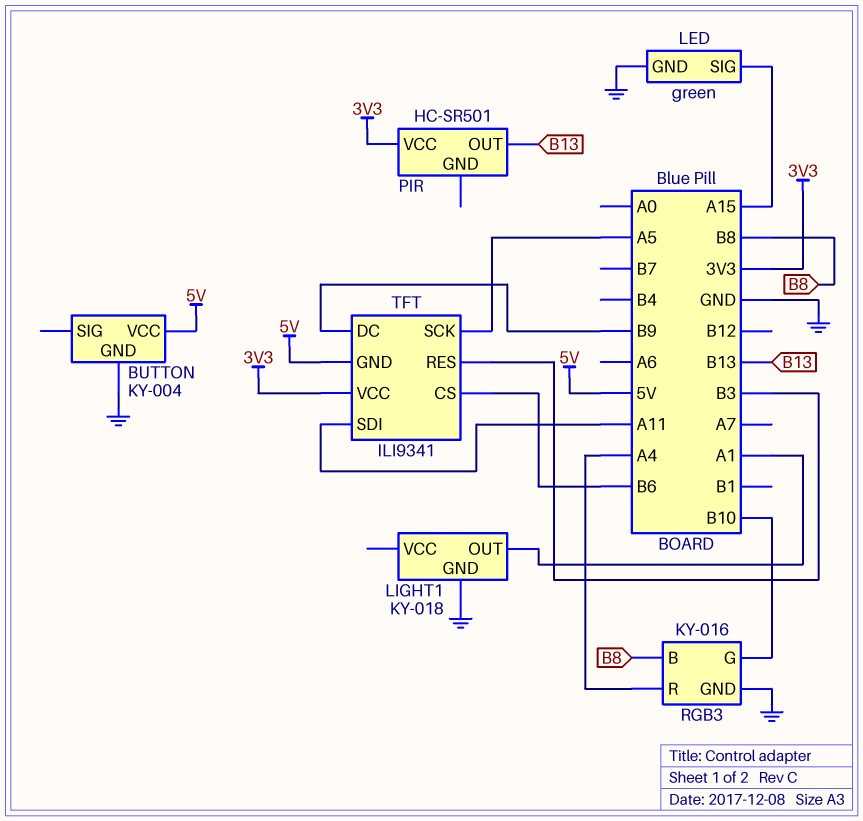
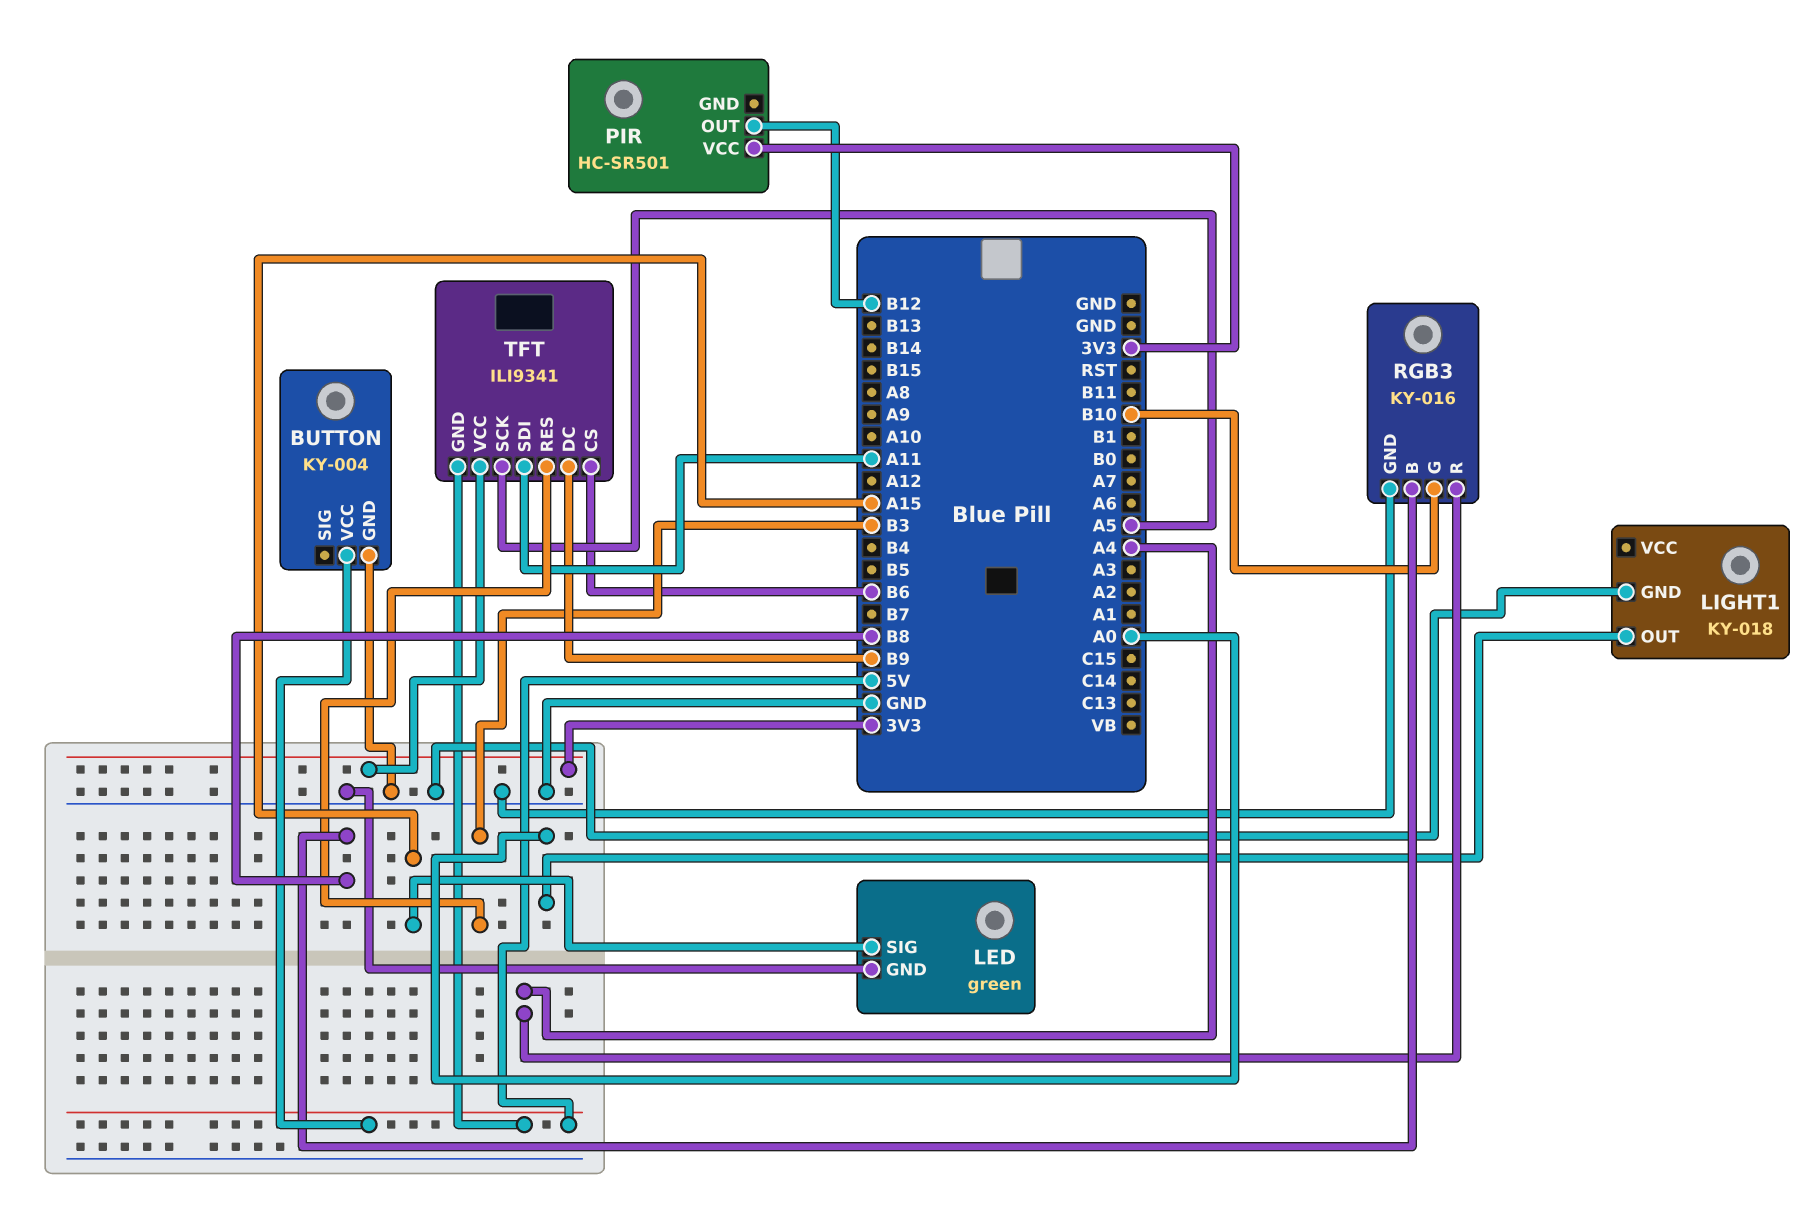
LIGHT1 pin OUT: A1 -> A0
PIR pin OUT: B13 -> B12

